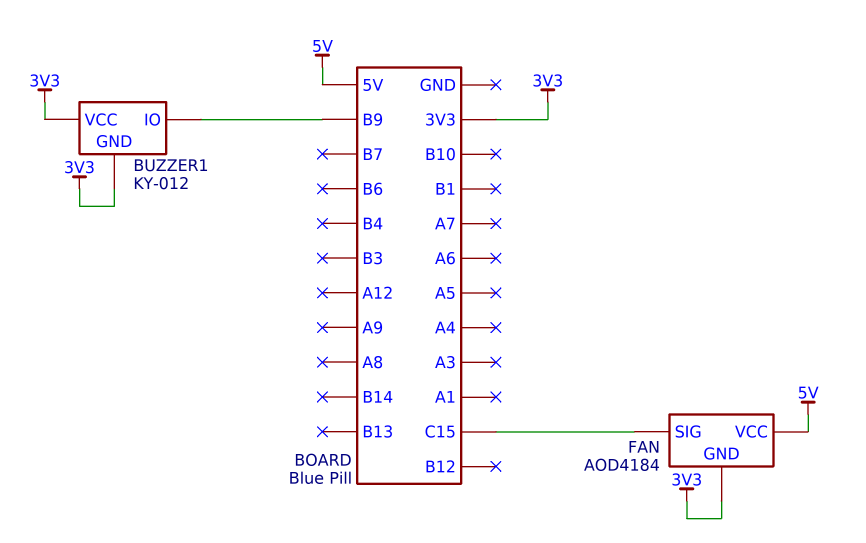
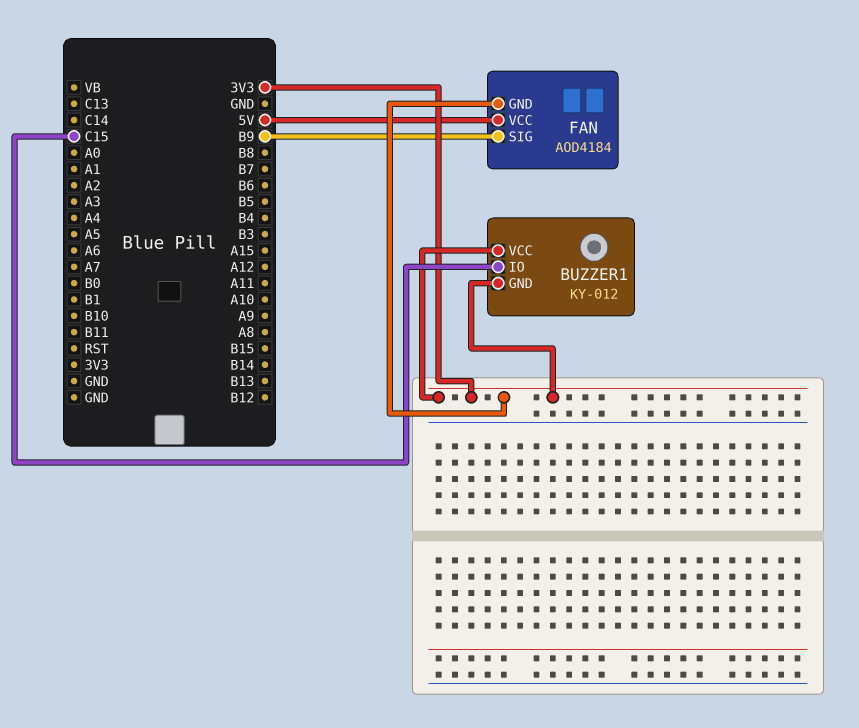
BUZZER1 pin IO: B9 -> C15
FAN pin SIG: C15 -> B9

